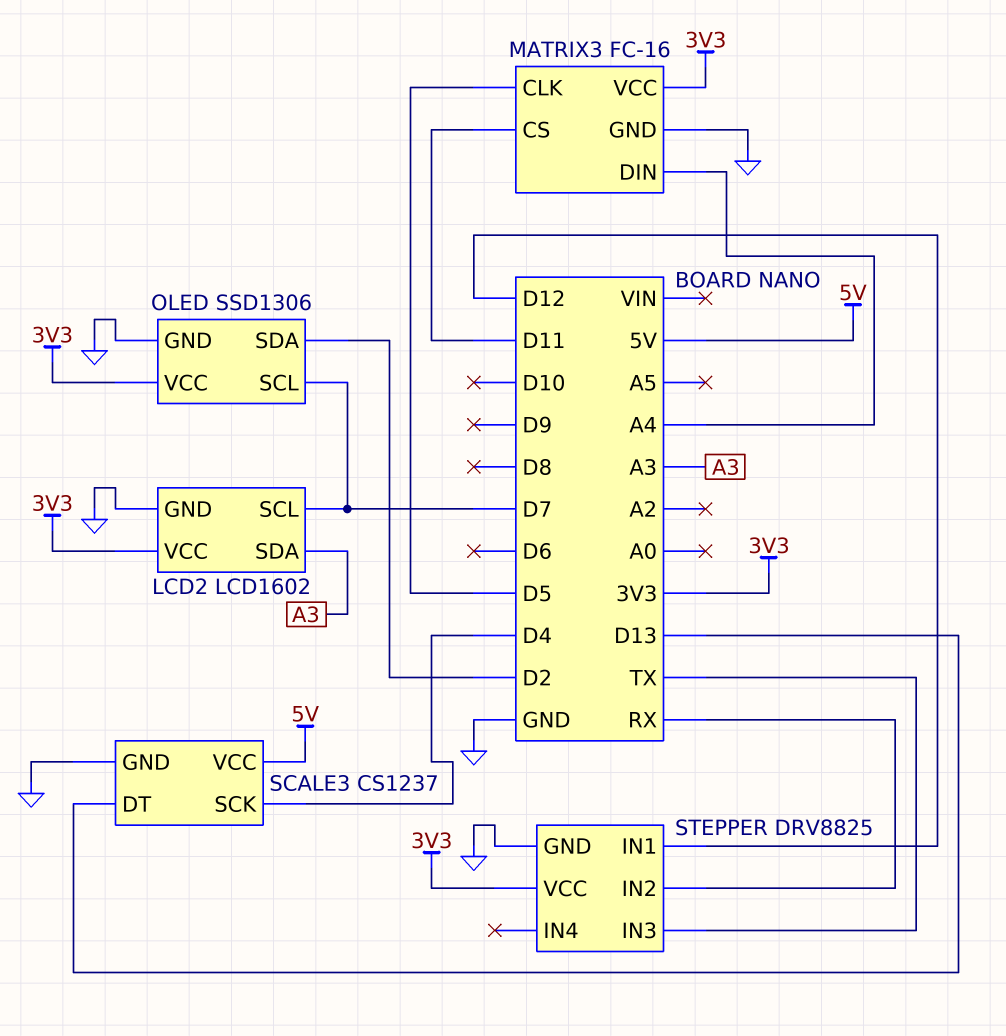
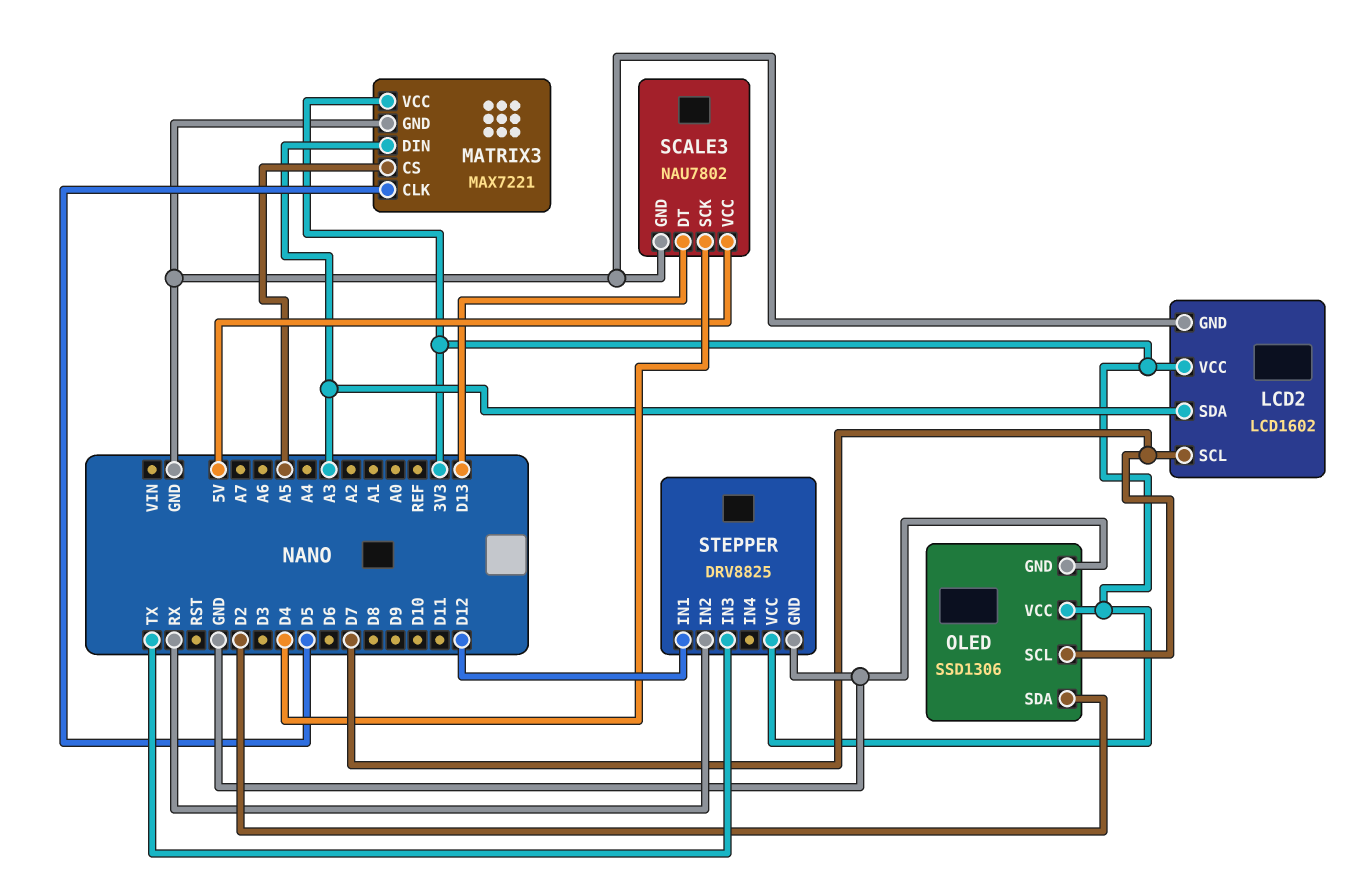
MATRIX3: FC-16 -> MAX7221
MATRIX3 pin CS: D11 -> A5
MATRIX3 pin DIN: A4 -> A3
SCALE3: CS1237 -> NAU7802

